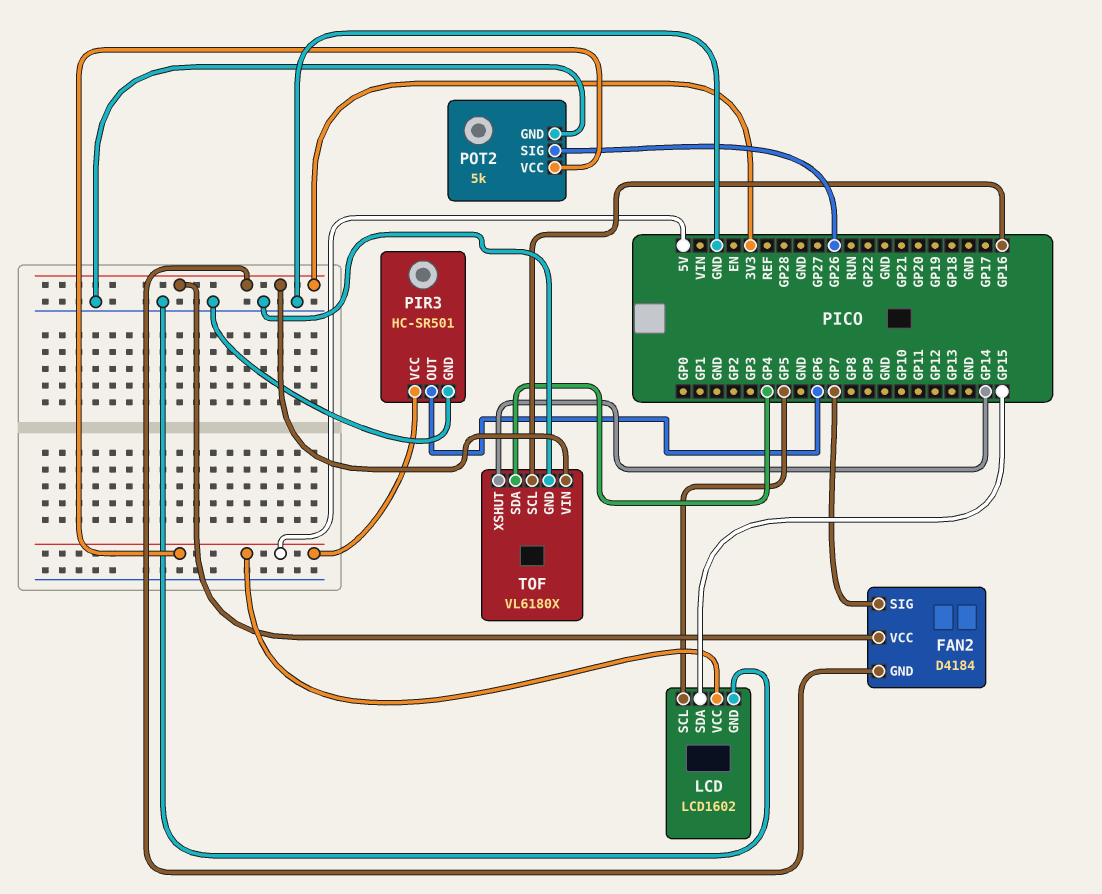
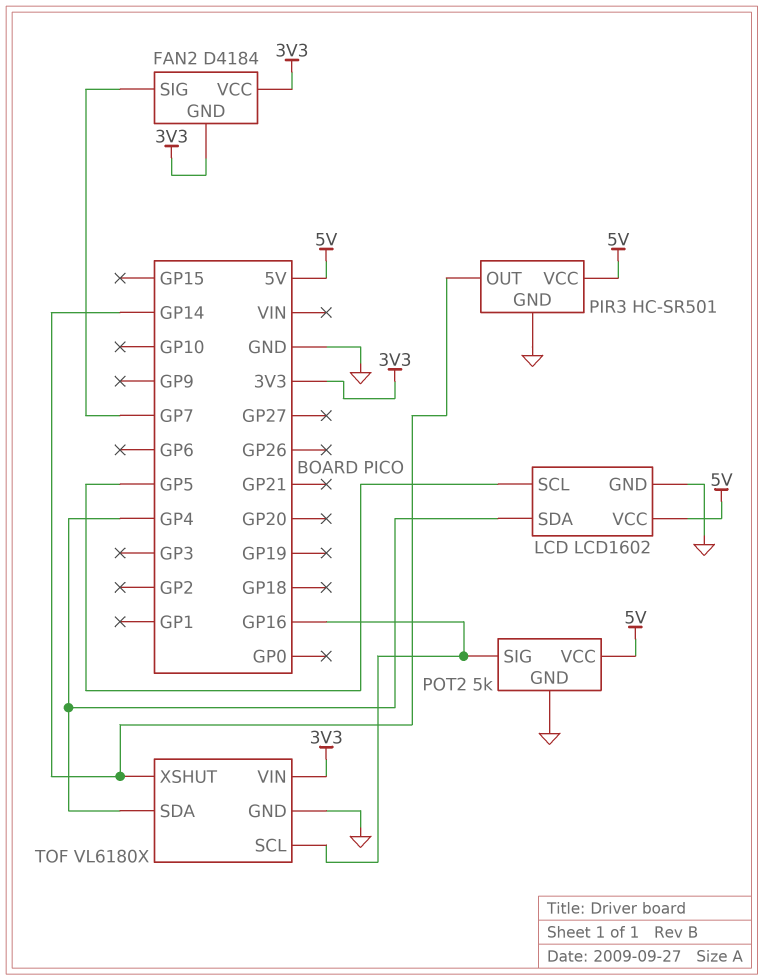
LCD pin SDA: GP15 -> GP4
PIR3 pin OUT: GP6 -> GP14
POT2 pin SIG: GP26 -> GP16

